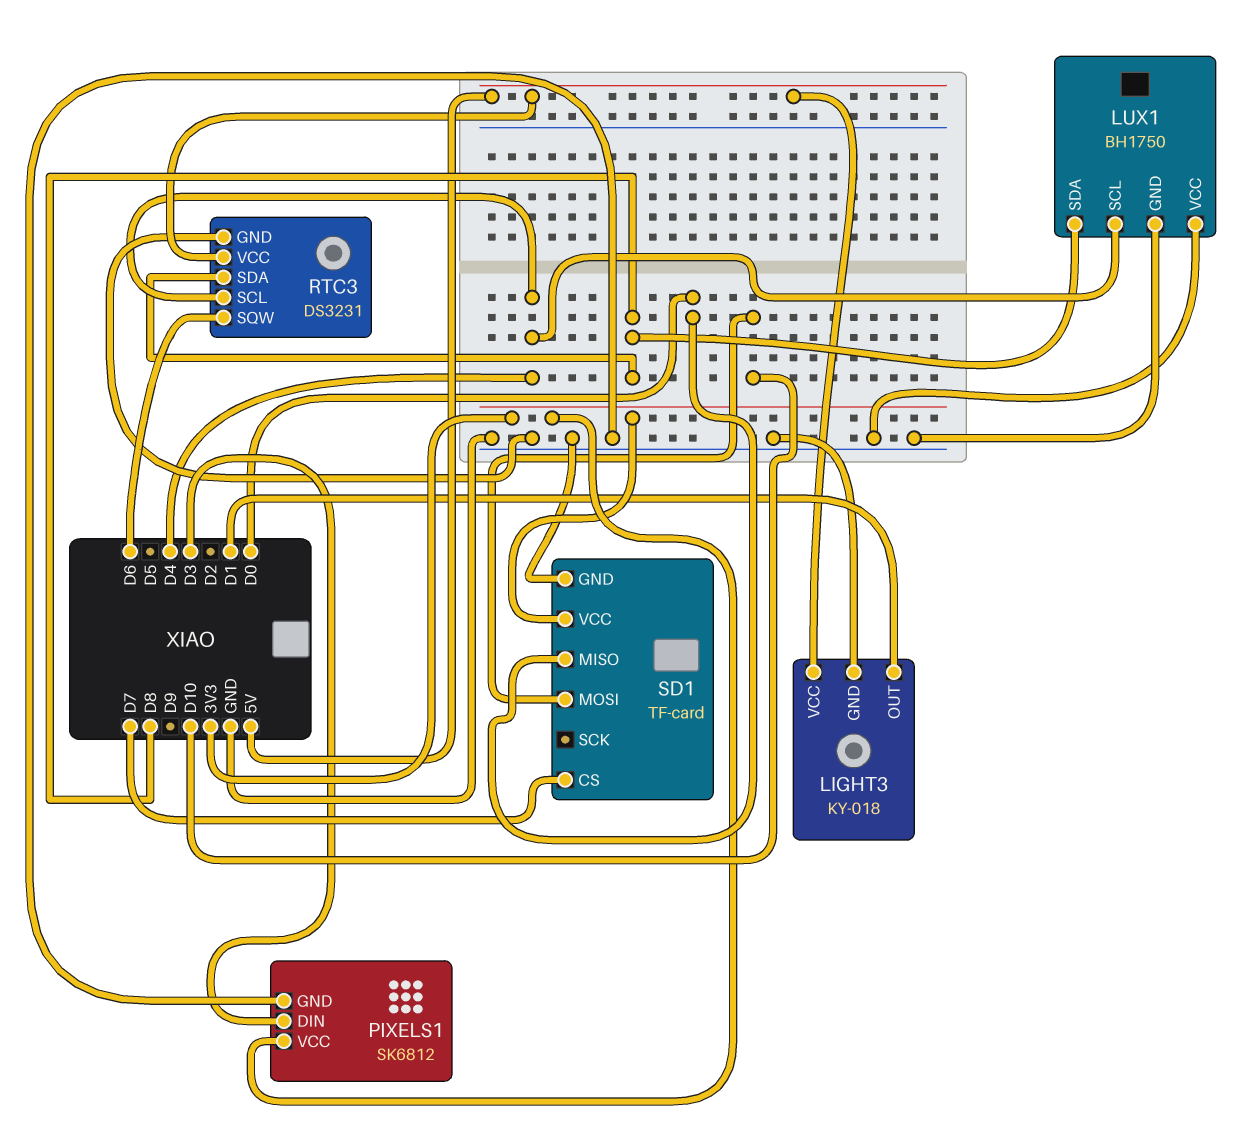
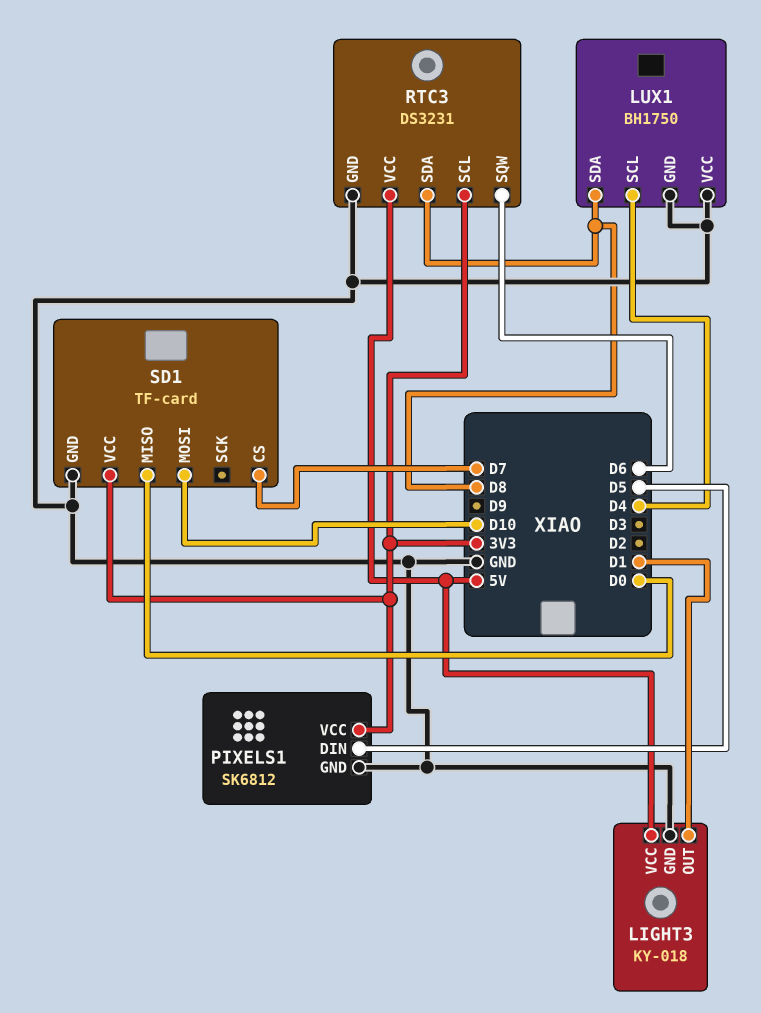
PIXELS1 pin DIN: D3 -> D5
RTC3 pin SCL: D4 -> 3V3

